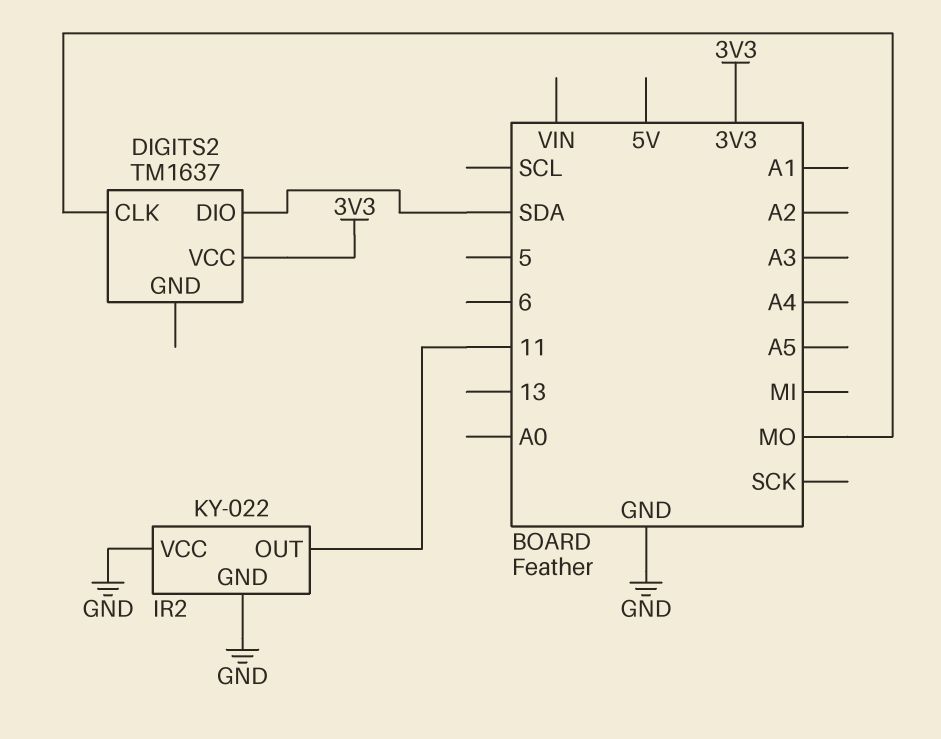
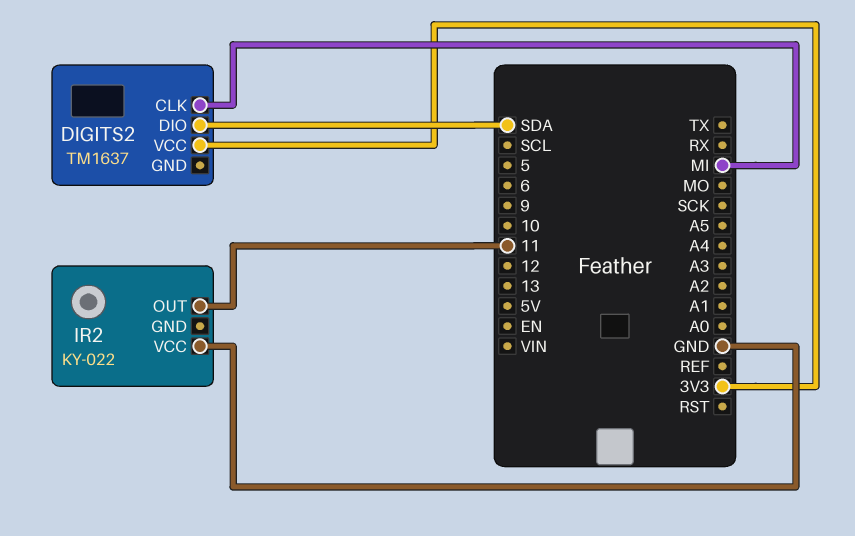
DIGITS2 pin CLK: MO -> MI
IR2 pin GND: GND -> none

